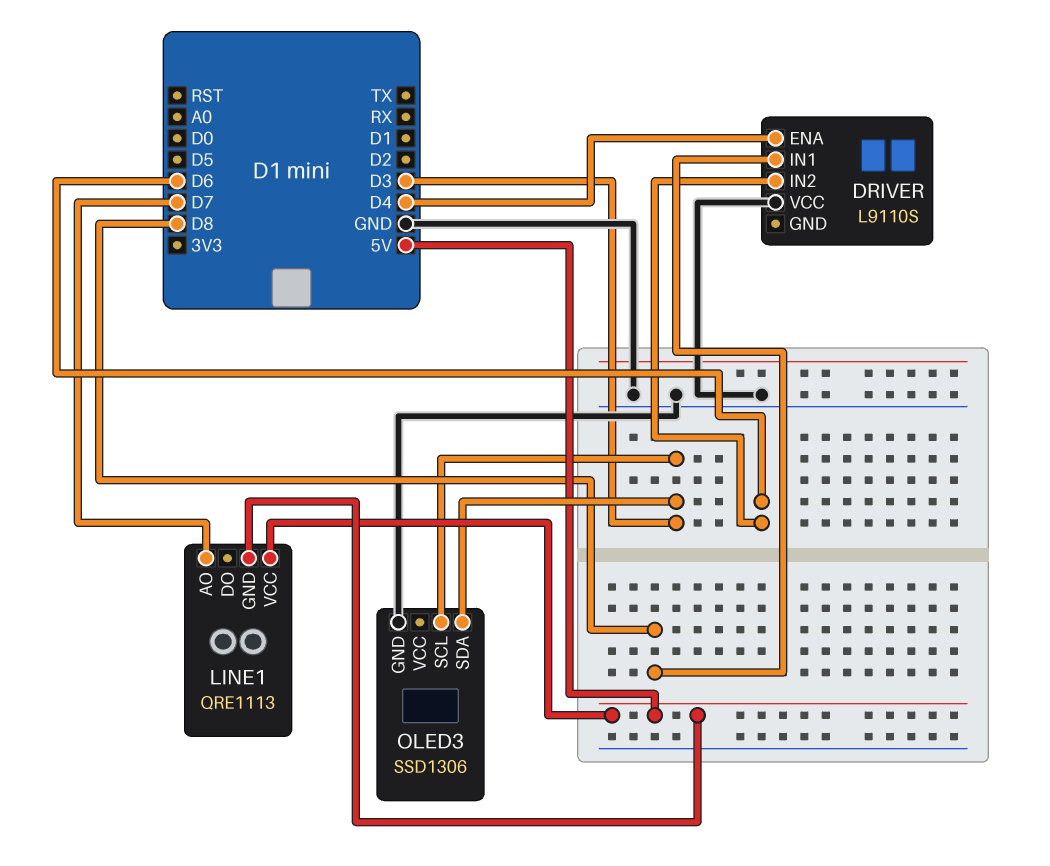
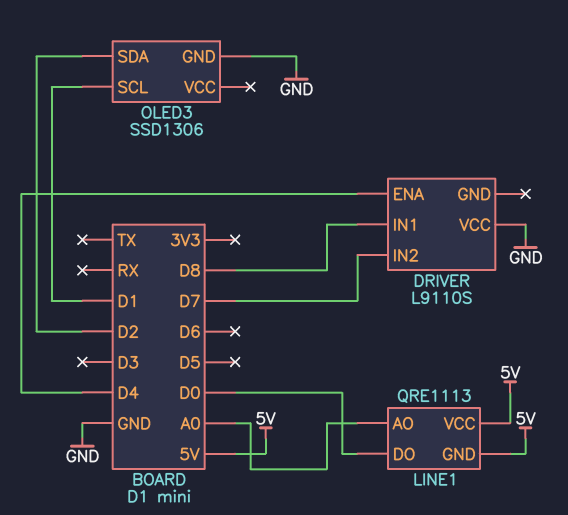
DRIVER pin IN2: D6 -> D7
LINE1 pin AO: D7 -> A0
LINE1 pin DO: none -> D0
OLED3 pin SCL: D3 -> D1
OLED3 pin SDA: D3 -> D2

